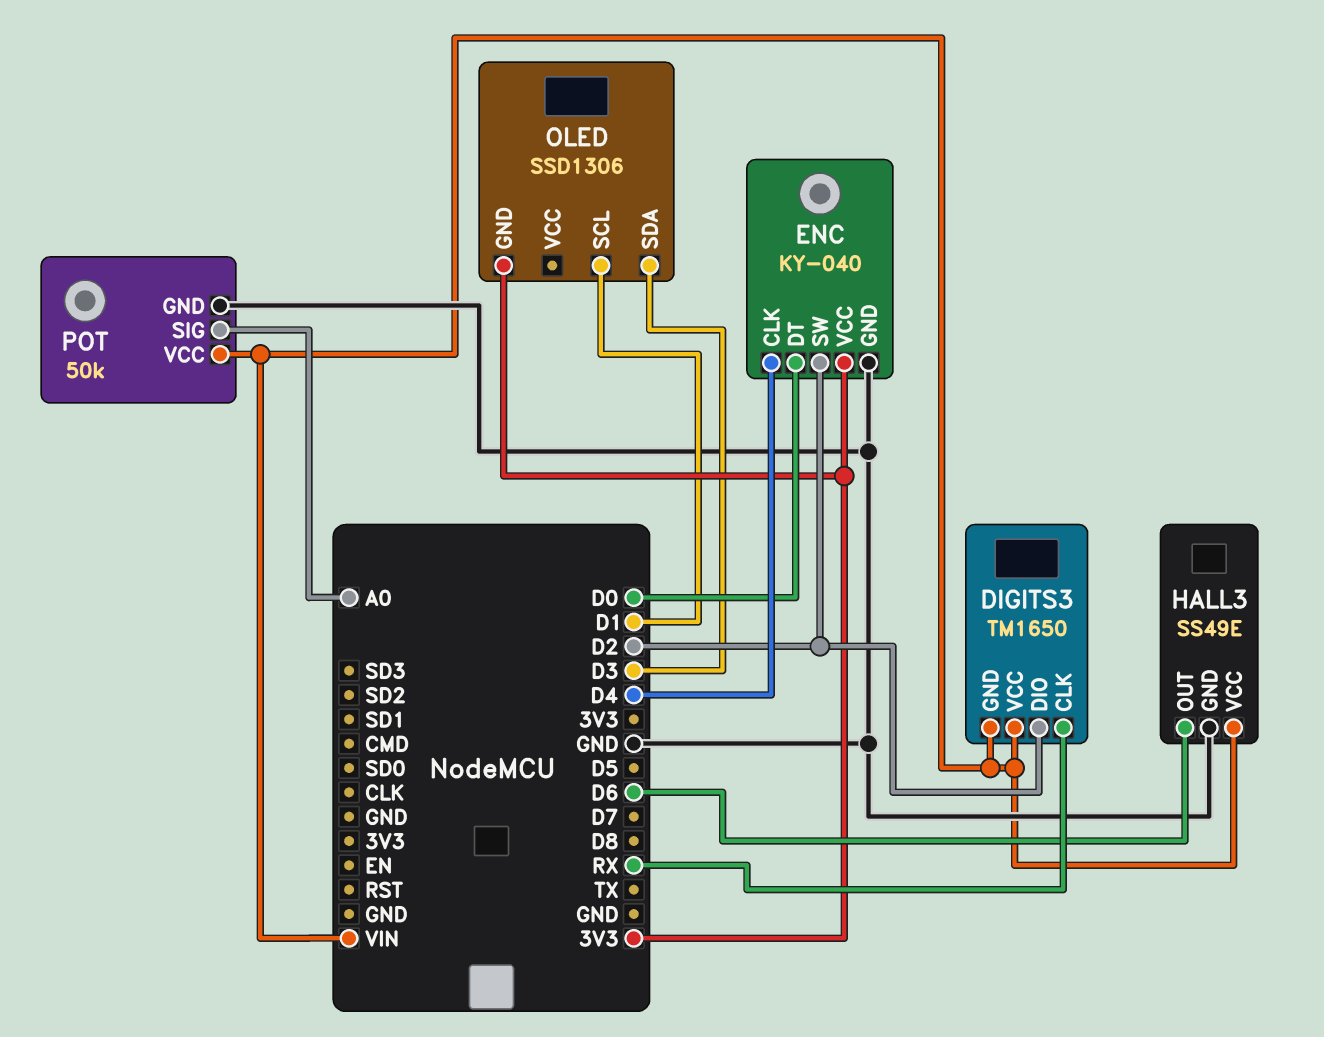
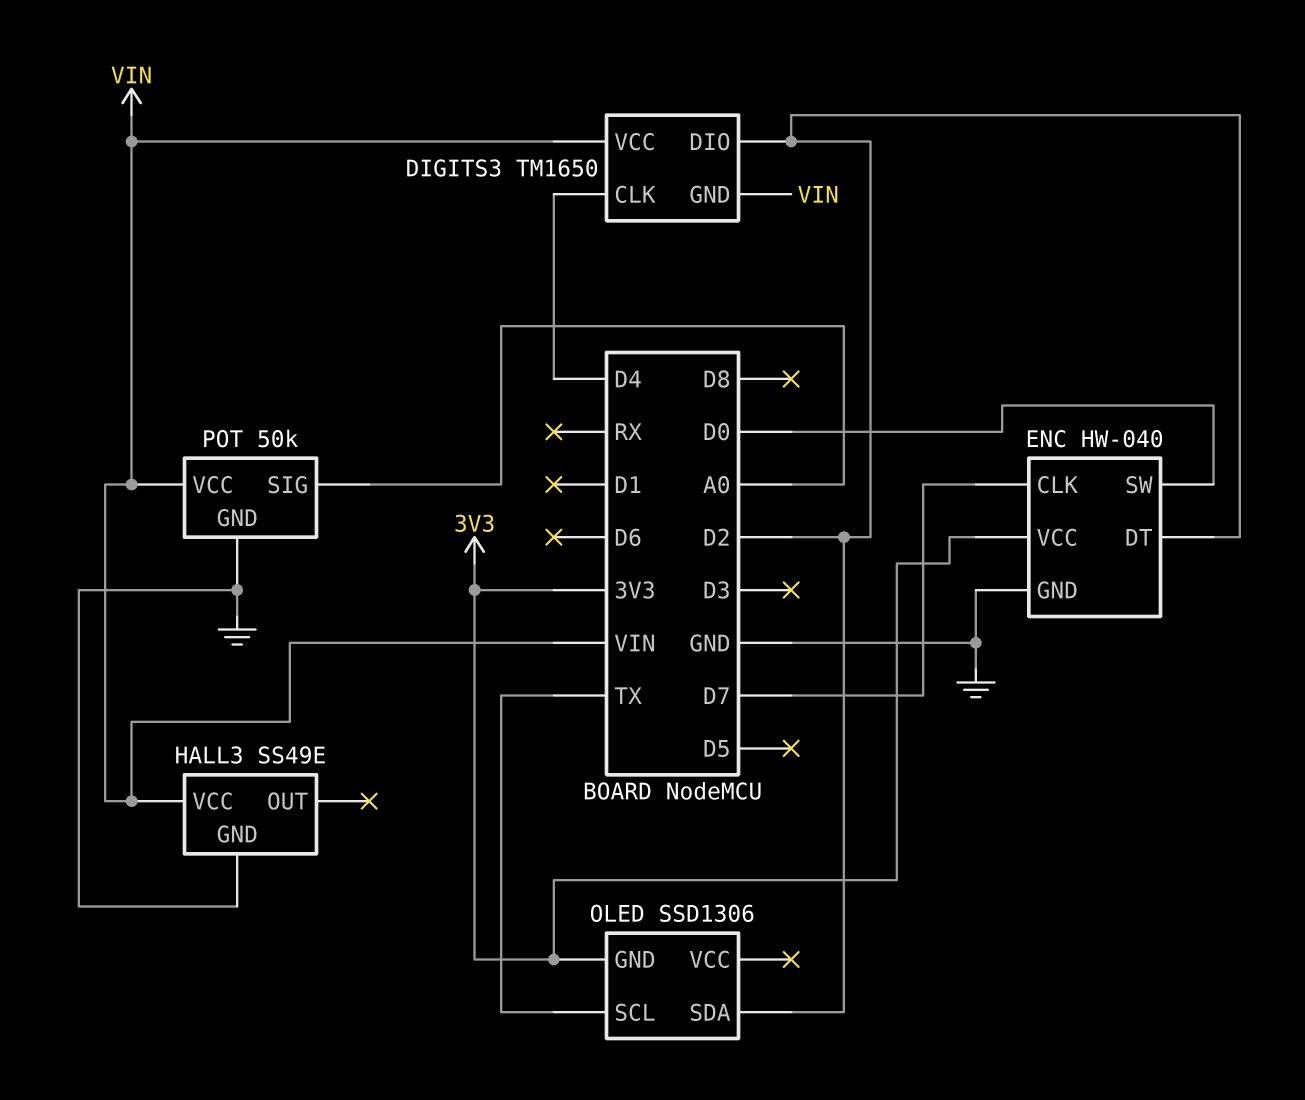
DIGITS3 pin CLK: RX -> D4
ENC: KY-040 -> HW-040
ENC pin CLK: D4 -> D7
ENC pin DT: D0 -> D2
ENC pin SW: D2 -> D0
HALL3 pin OUT: D6 -> none
OLED pin SCL: D1 -> TX
OLED pin SDA: D3 -> D2

